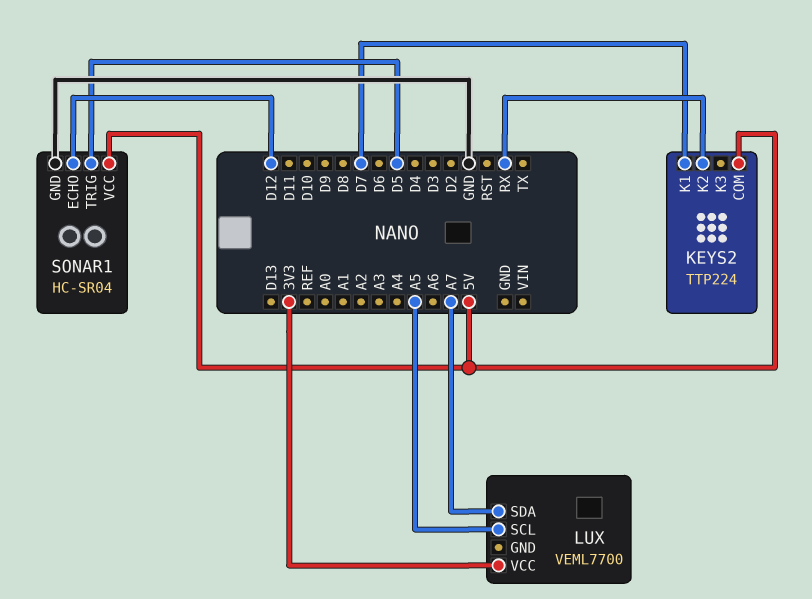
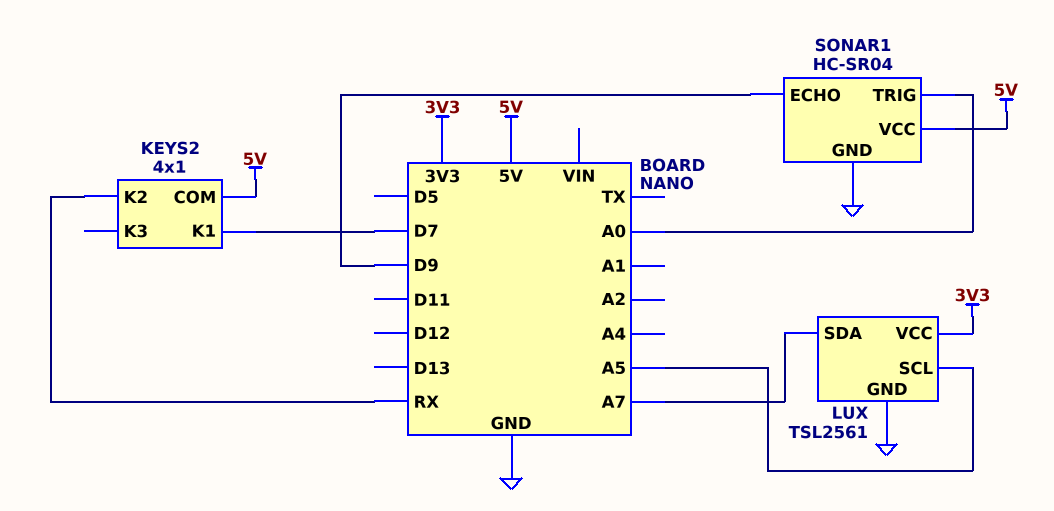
KEYS2: TTP224 -> 4x1
LUX: VEML7700 -> TSL2561
LUX pin GND: none -> GND
SONAR1 pin ECHO: D12 -> D9
SONAR1 pin TRIG: D5 -> A0

